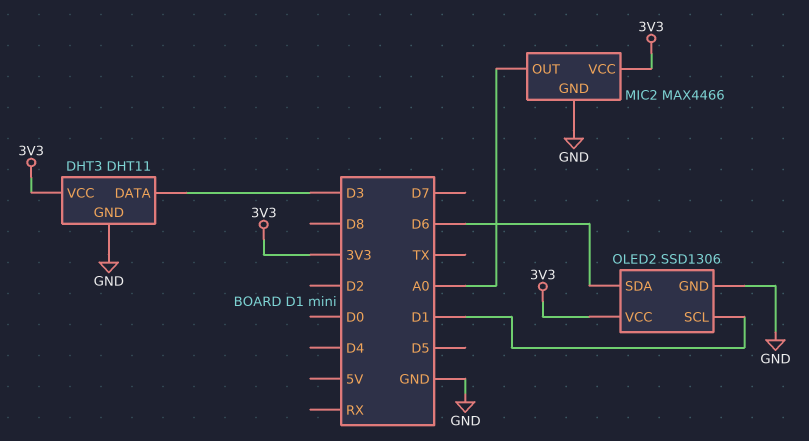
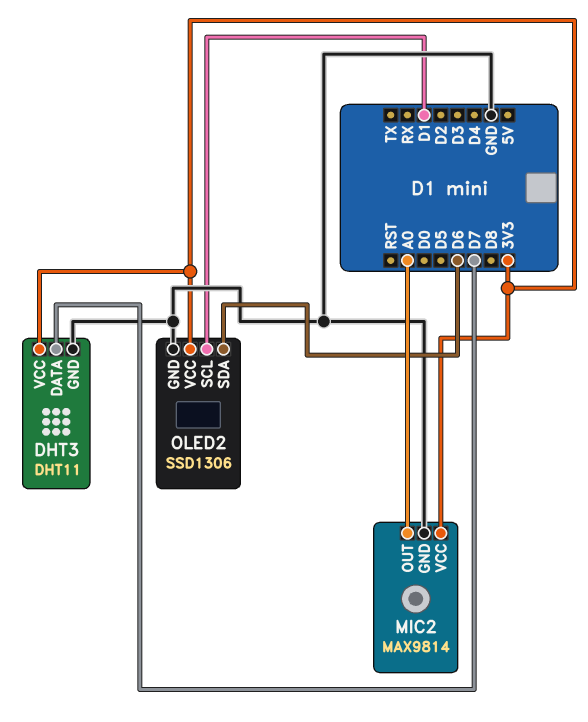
DHT3 pin DATA: D3 -> D7
MIC2: MAX4466 -> MAX9814

